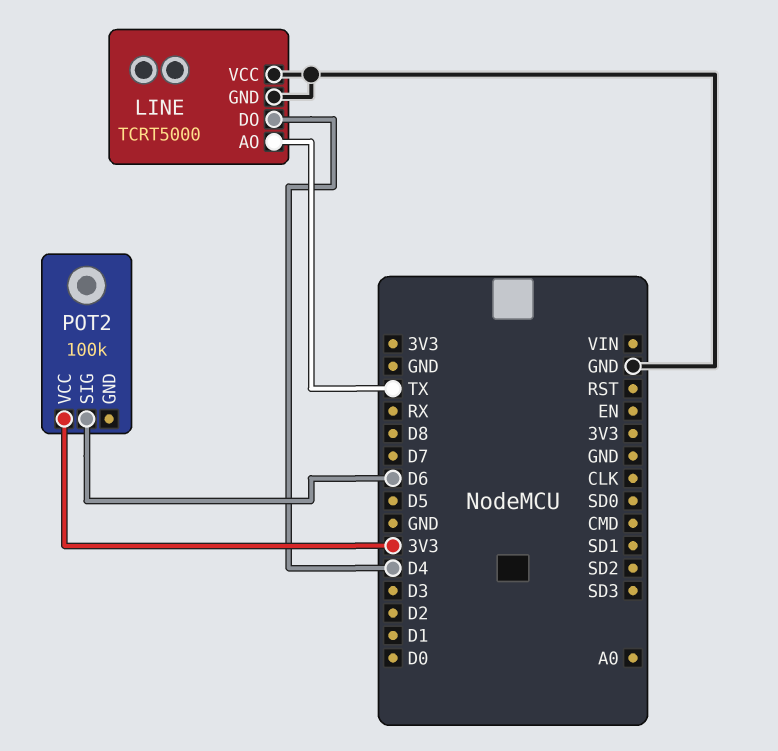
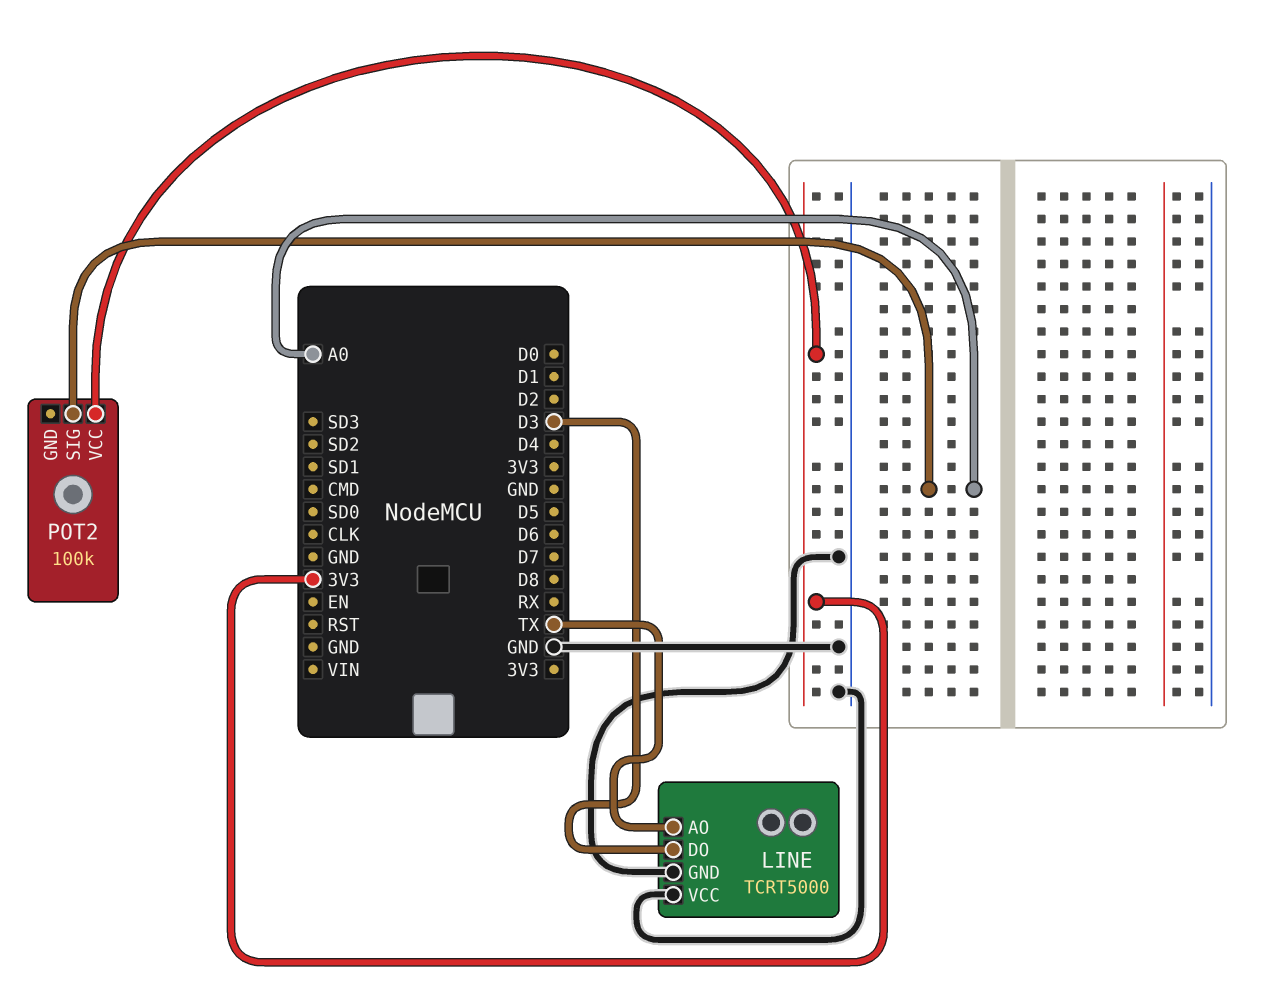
LINE pin DO: D4 -> D3
POT2 pin SIG: D6 -> A0

